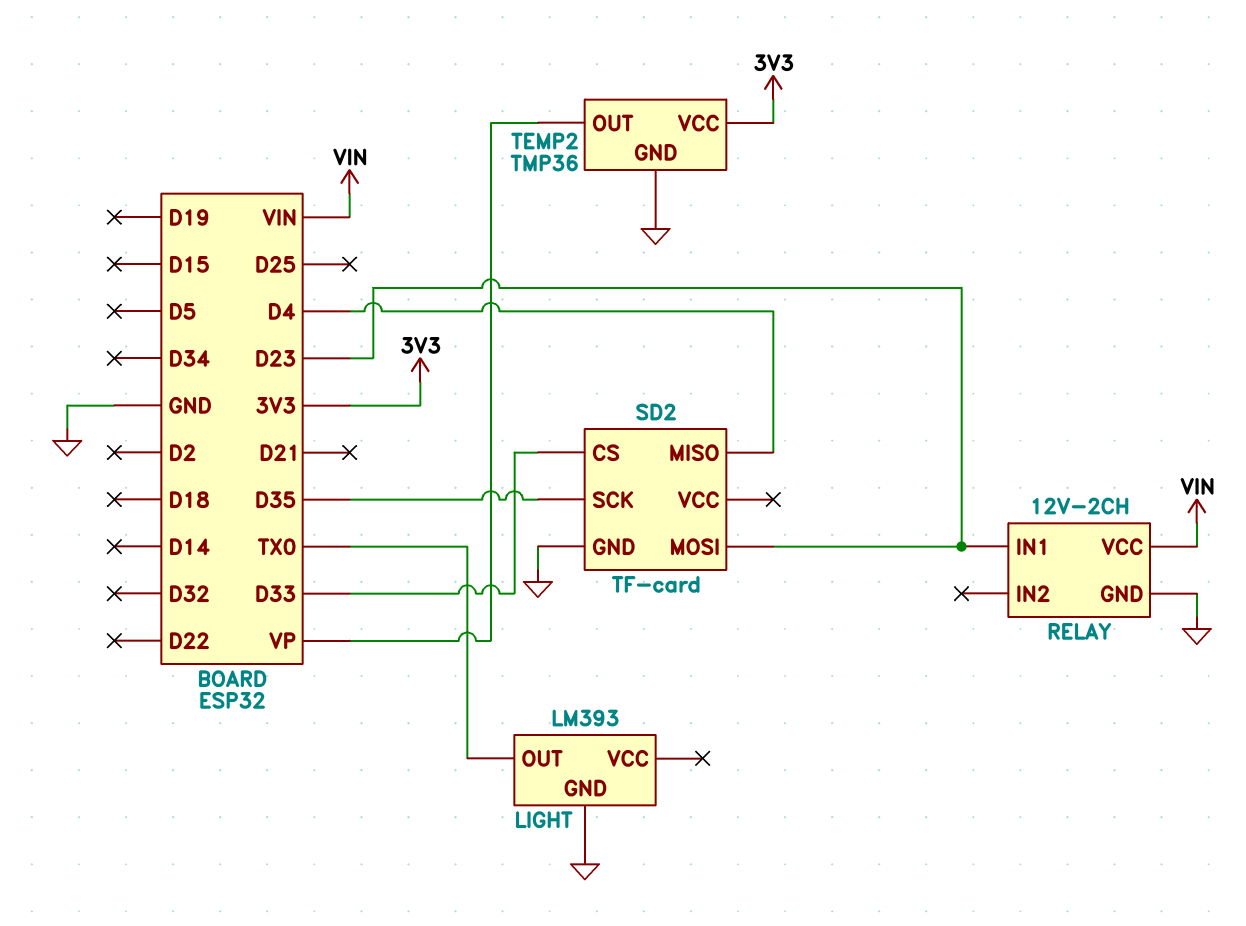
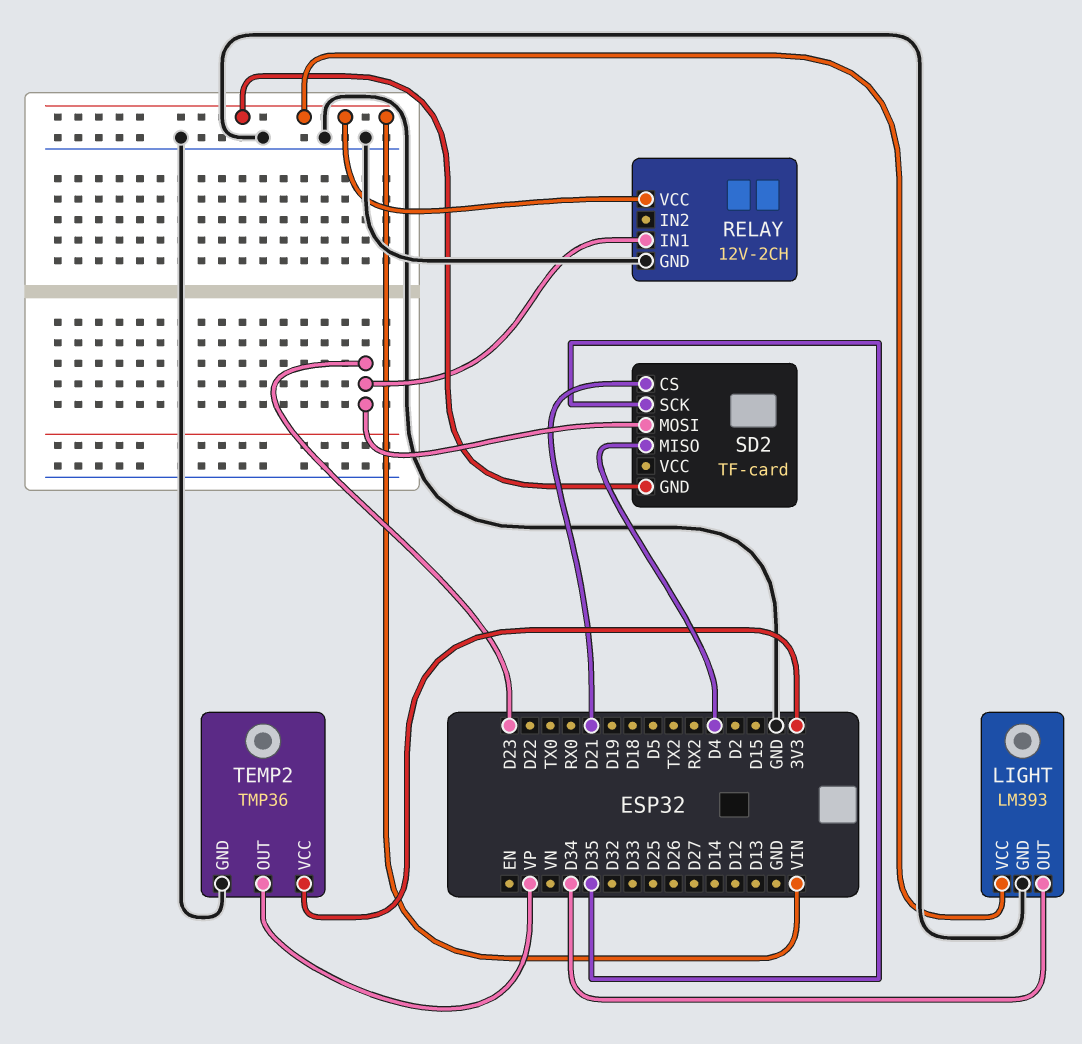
LIGHT pin OUT: TX0 -> D34
LIGHT pin VCC: none -> VIN
SD2 pin CS: D33 -> D21
SD2 pin GND: GND -> VIN

